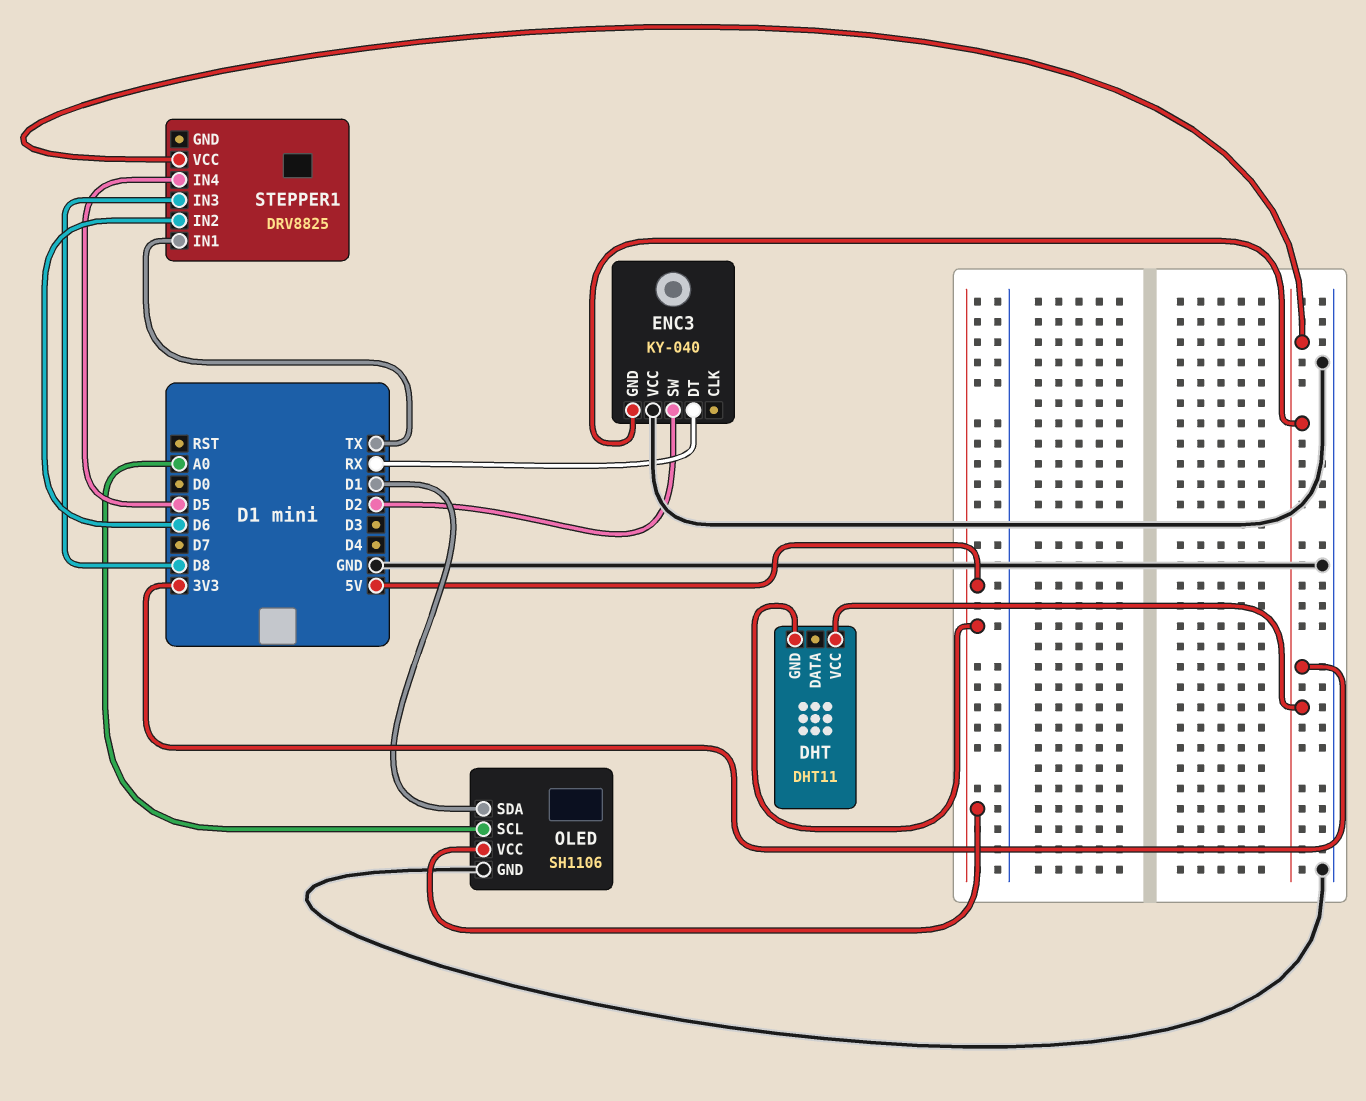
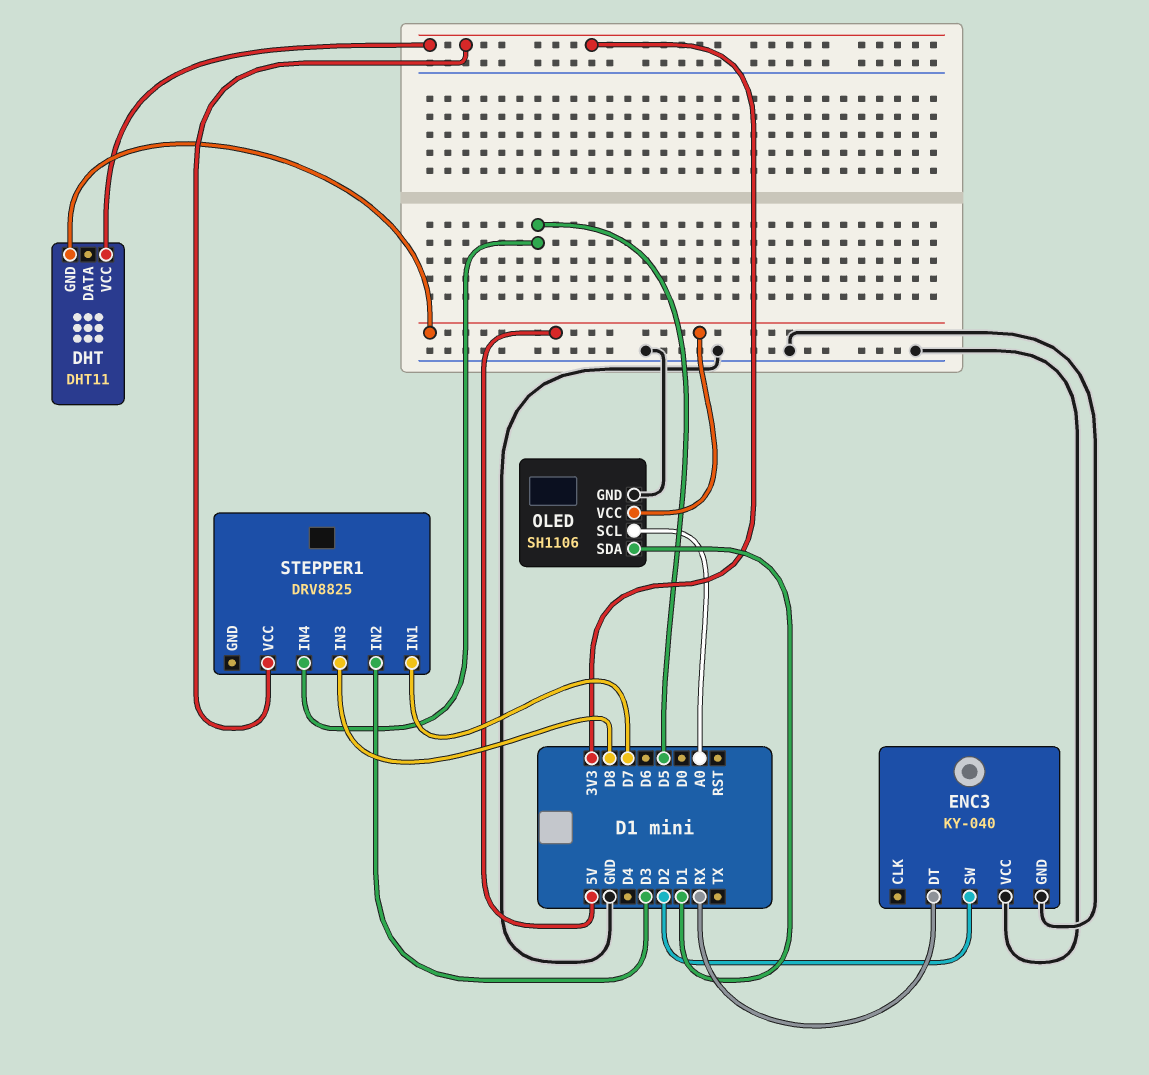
ENC3 pin GND: 3V3 -> GND
STEPPER1 pin IN1: TX -> D7
STEPPER1 pin IN2: D6 -> D3

